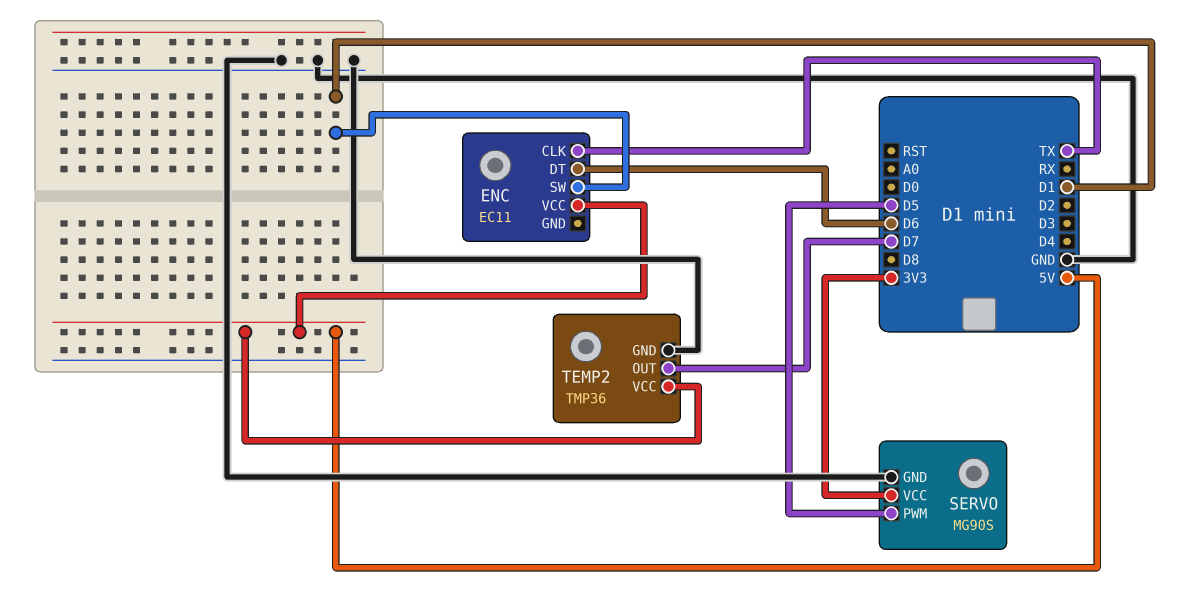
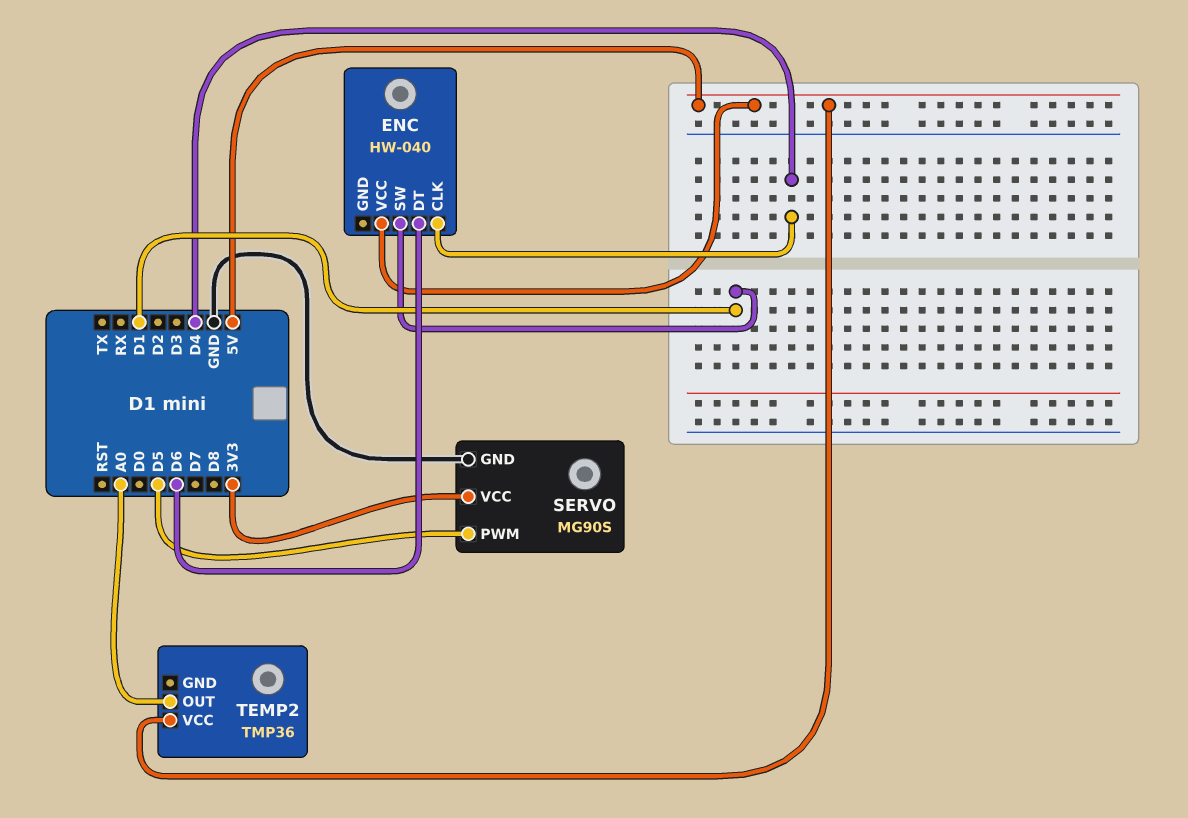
ENC: EC11 -> HW-040
ENC pin CLK: TX -> D4
TEMP2 pin GND: GND -> none
TEMP2 pin OUT: D7 -> A0

